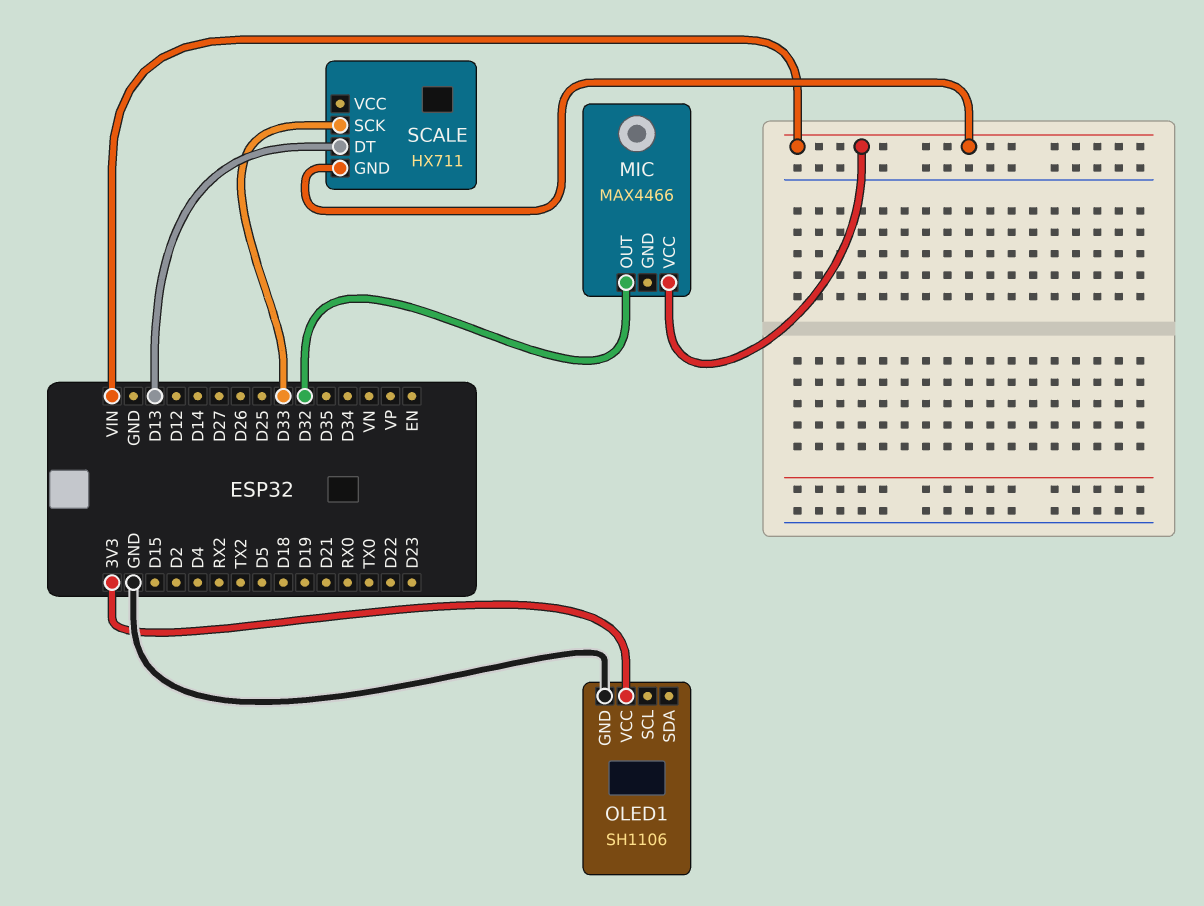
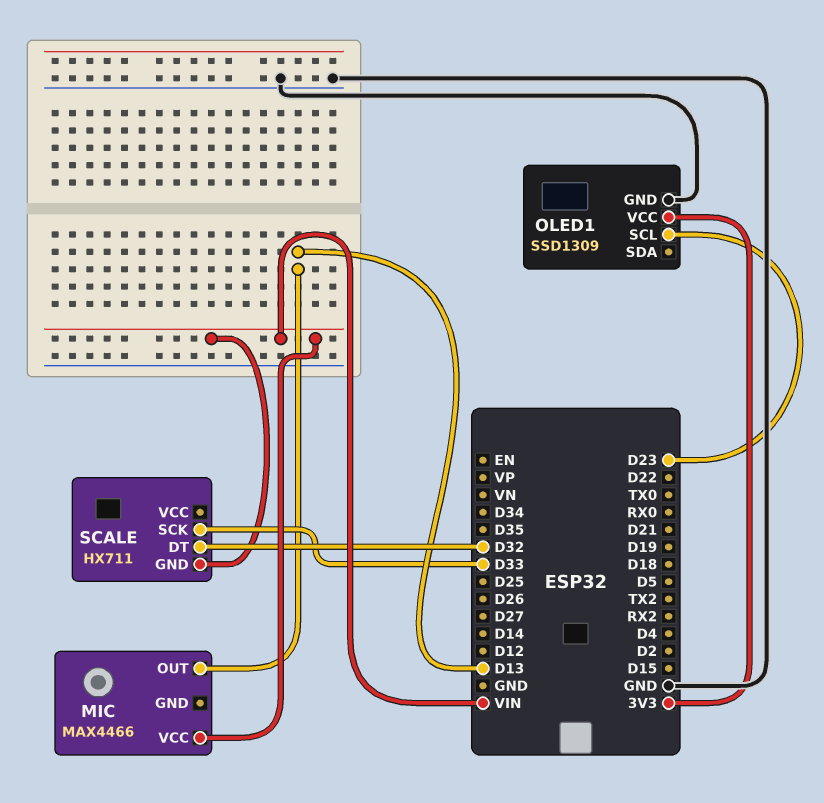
MIC pin OUT: D32 -> D13
OLED1: SH1106 -> SSD1309
OLED1 pin SCL: none -> D23
SCALE pin DT: D13 -> D32

